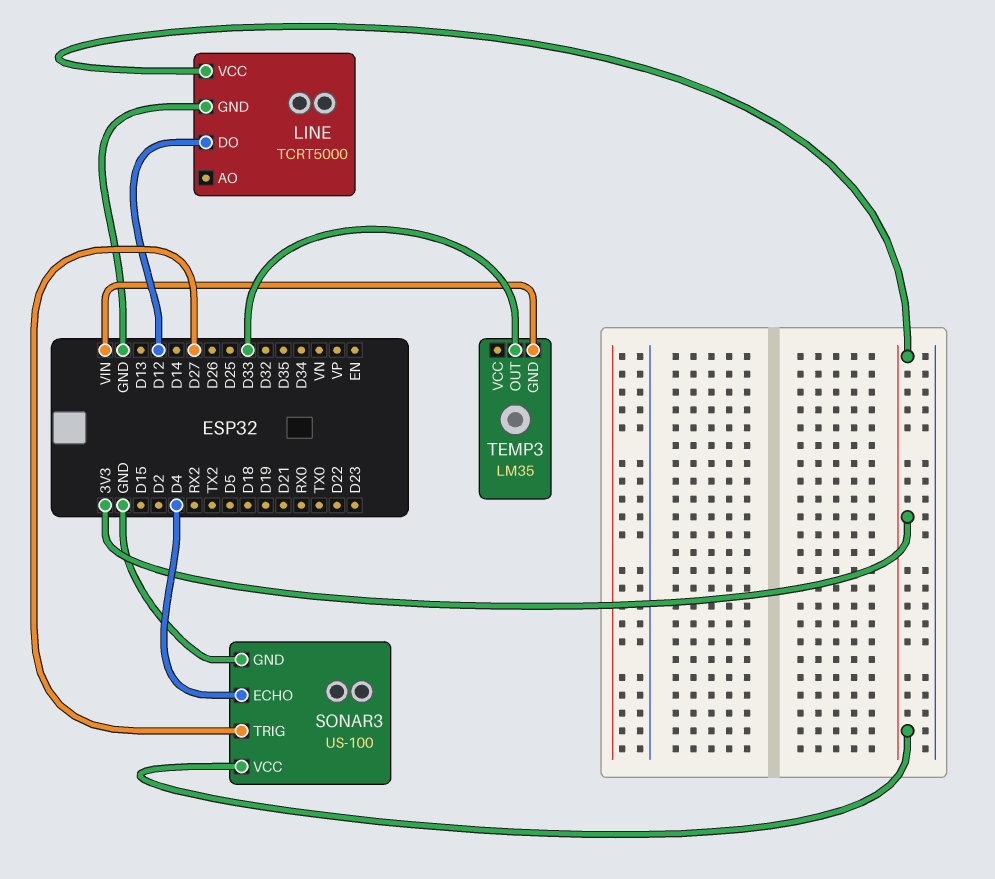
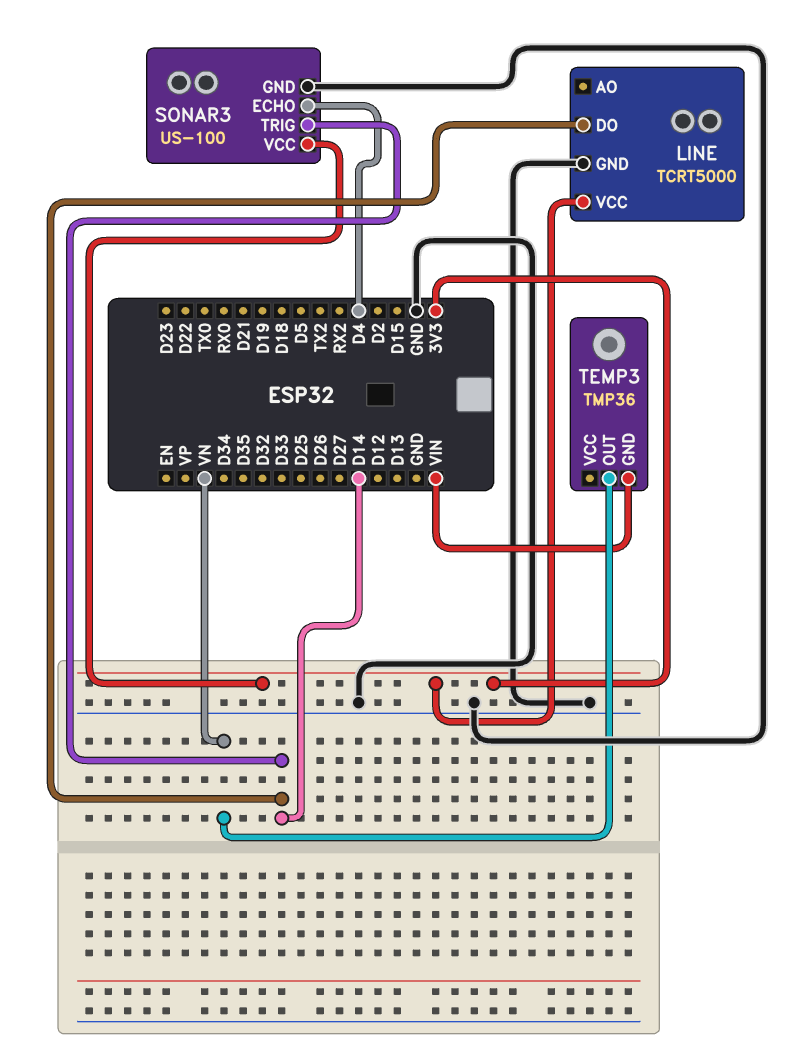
LINE pin DO: D12 -> D14
SONAR3 pin TRIG: D27 -> D14
TEMP3: LM35 -> TMP36
TEMP3 pin OUT: D33 -> VN

